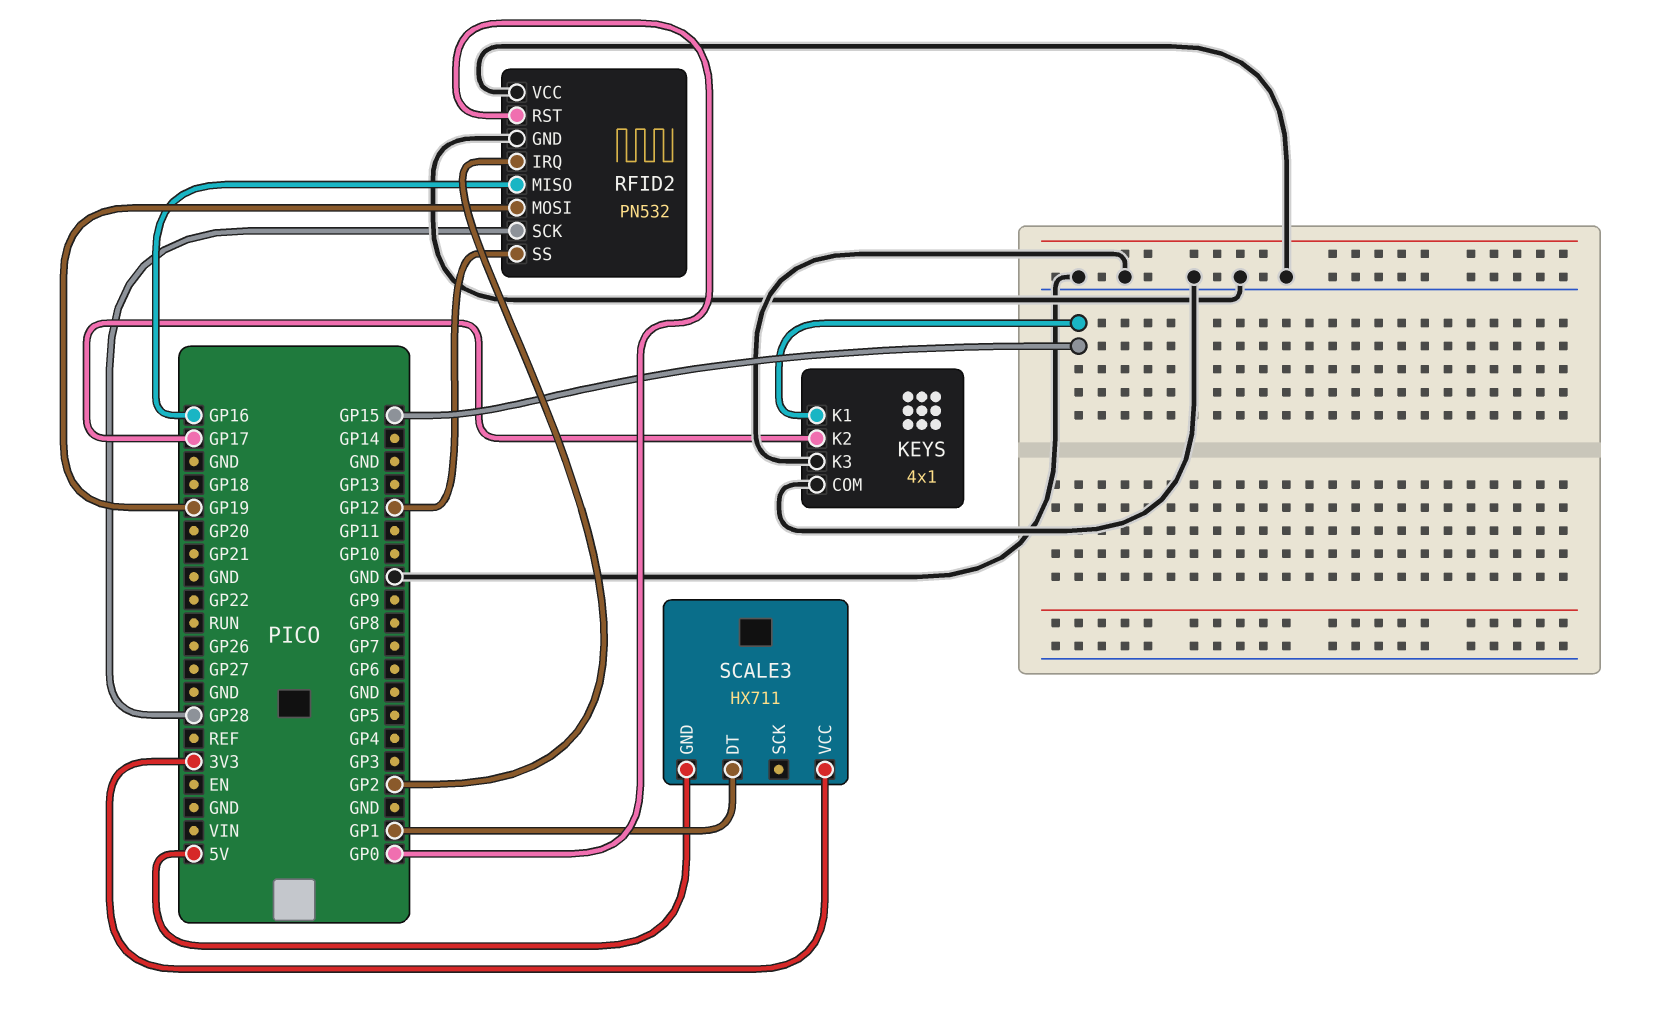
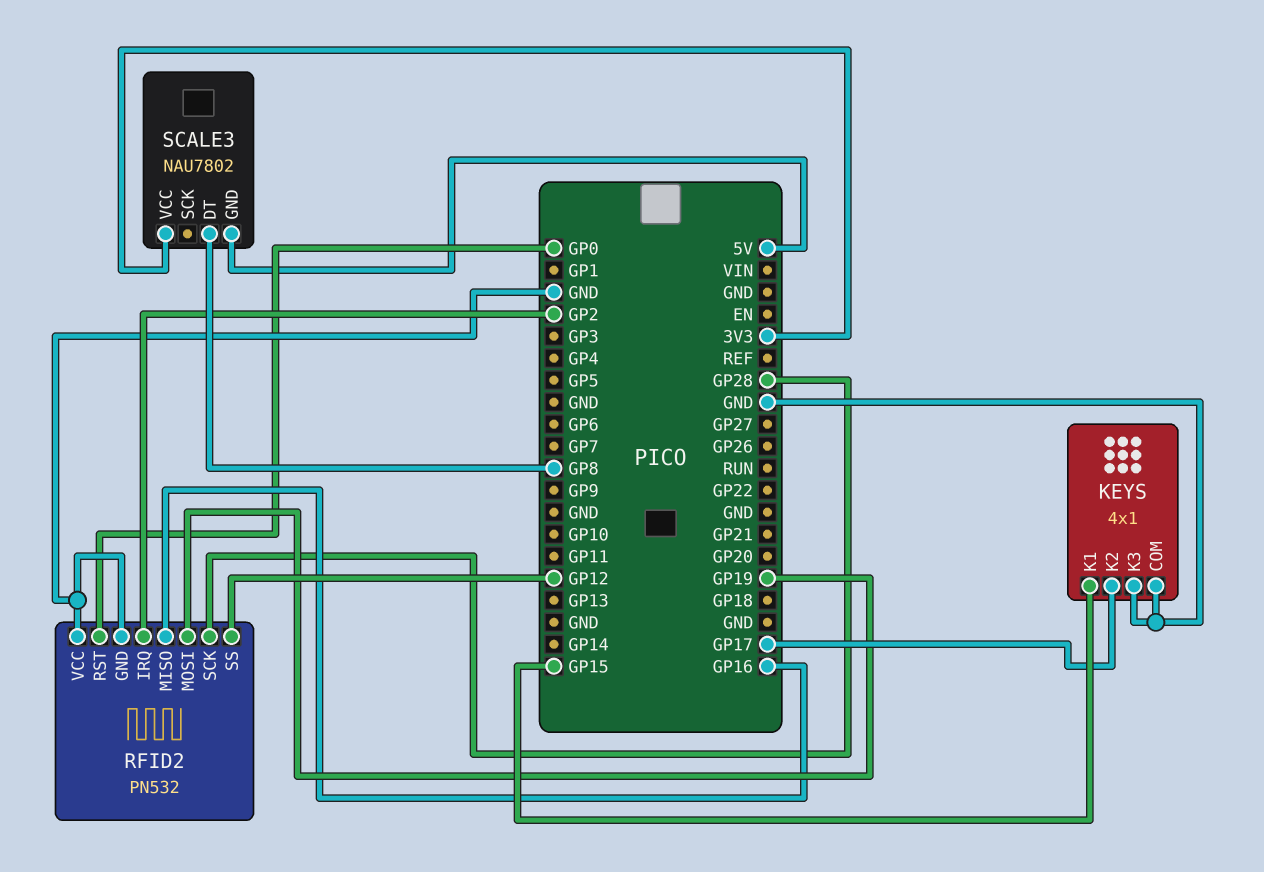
SCALE3: HX711 -> NAU7802
SCALE3 pin DT: GP1 -> GP8

